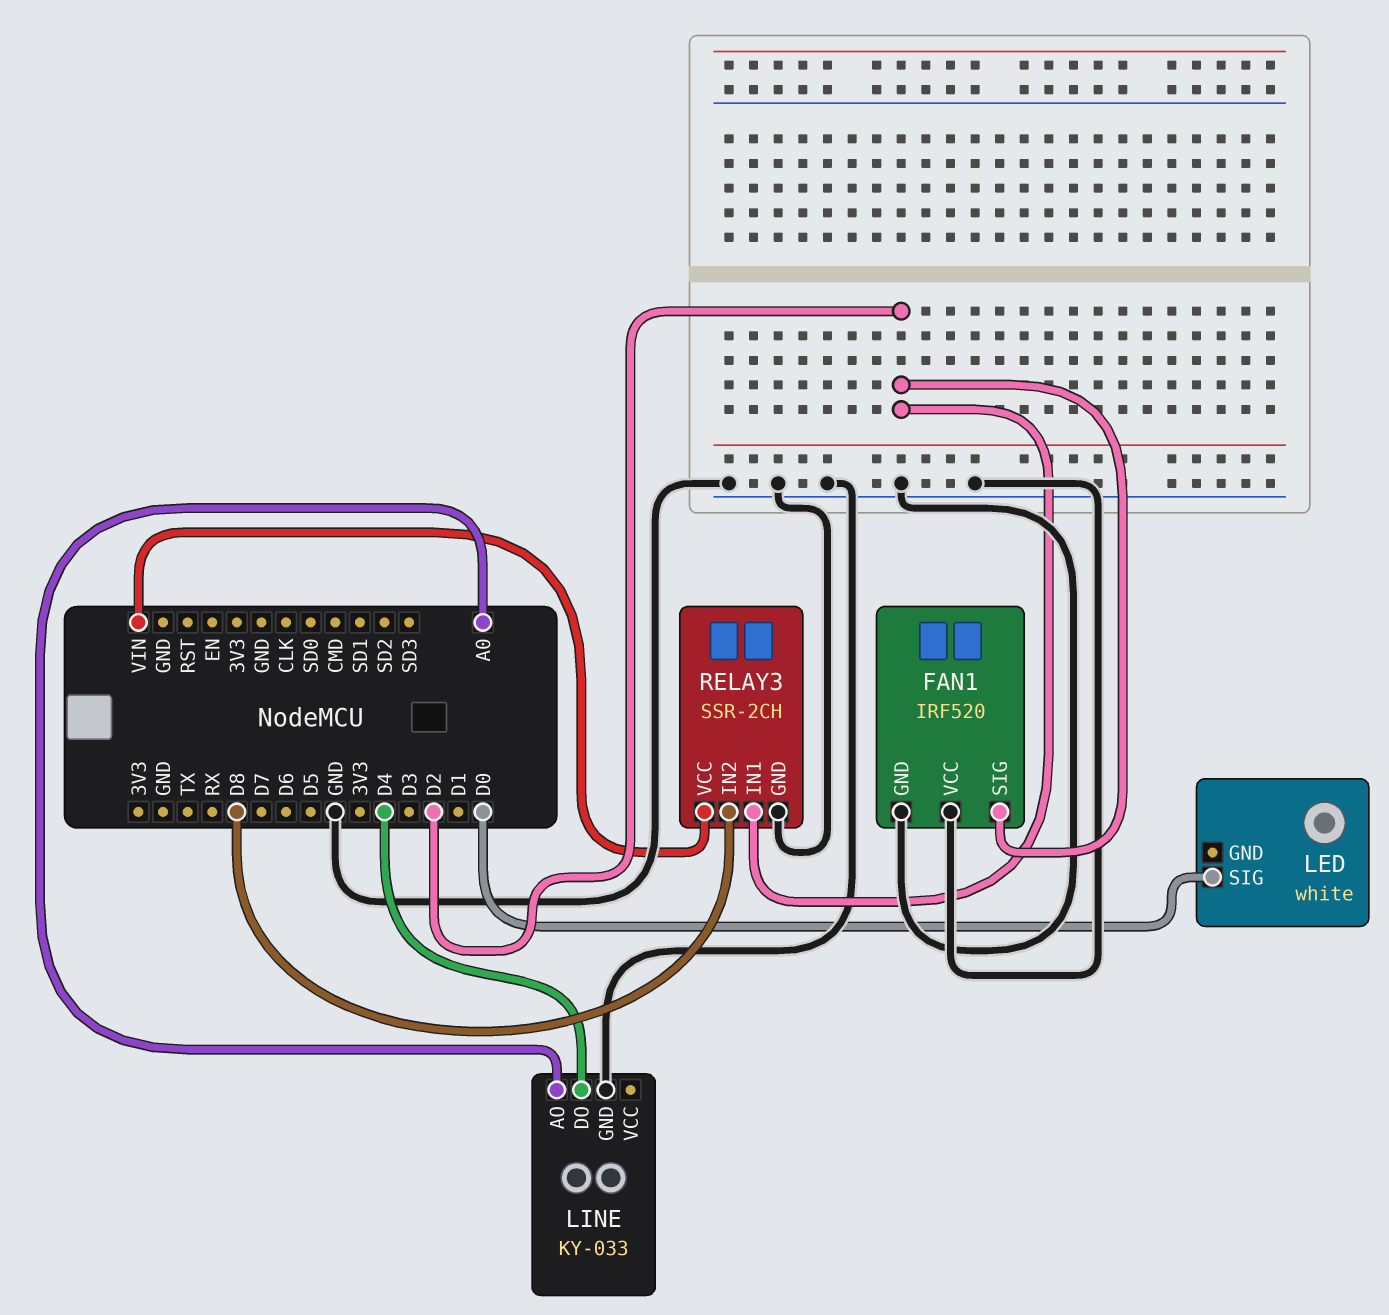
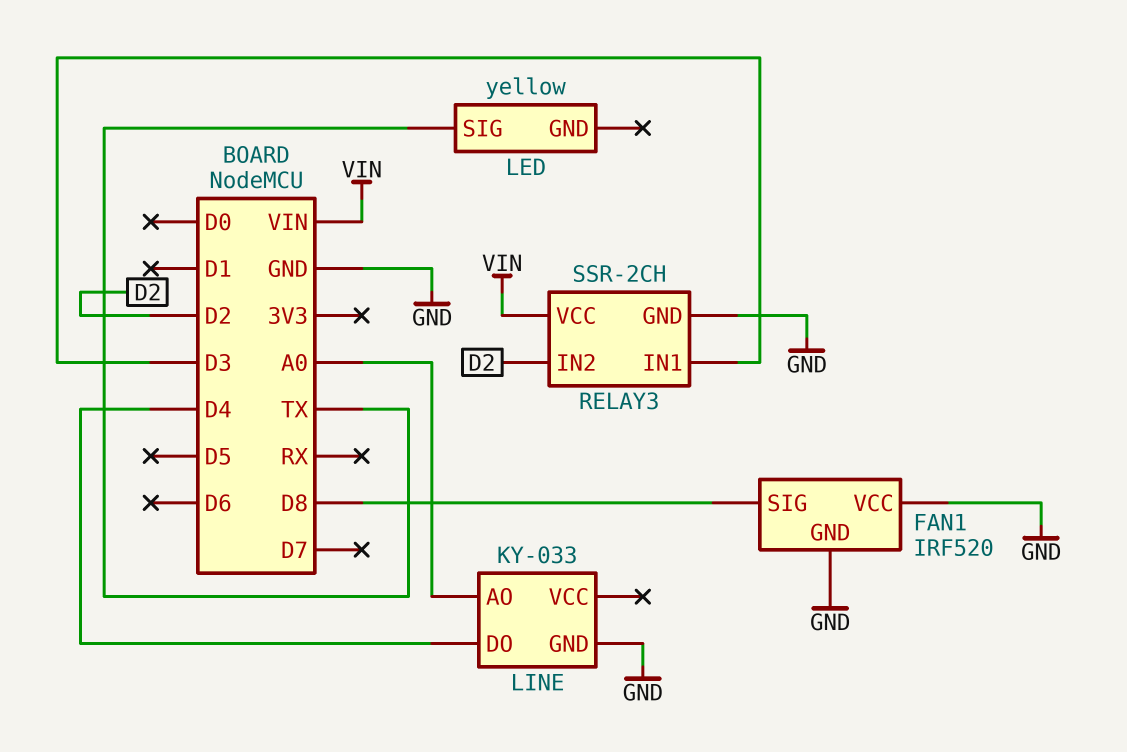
FAN1 pin SIG: D2 -> D8
LED: white -> yellow
LED pin SIG: D0 -> TX
RELAY3 pin IN1: D2 -> D3
RELAY3 pin IN2: D8 -> D2

